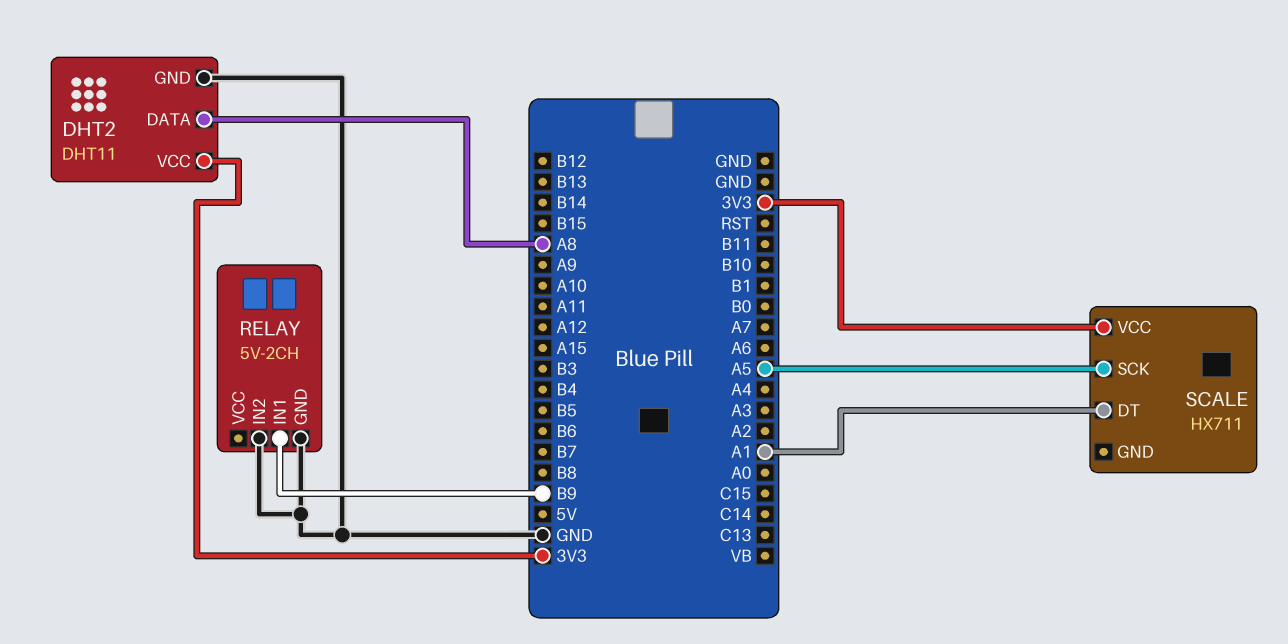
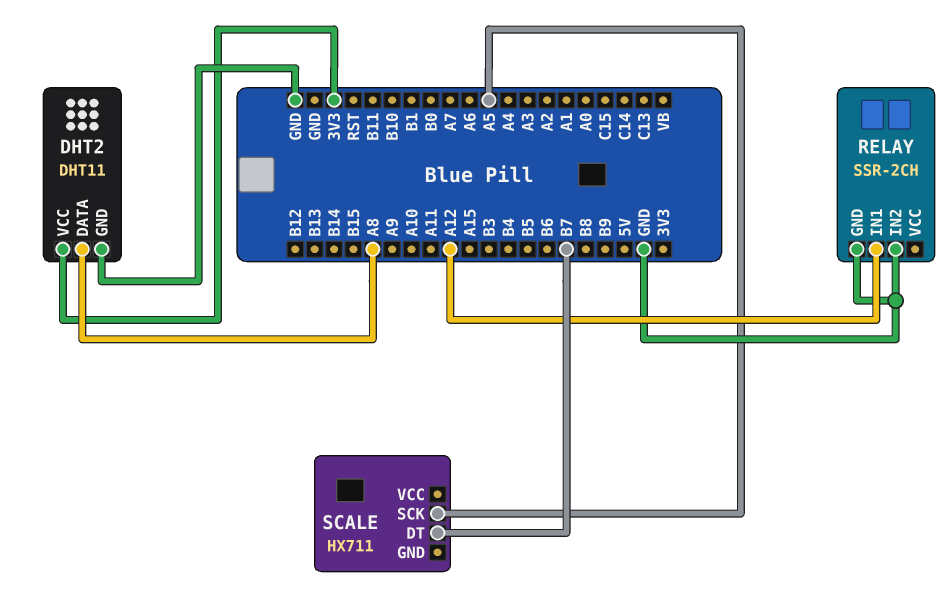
RELAY: 5V-2CH -> SSR-2CH
RELAY pin IN1: B9 -> A12
SCALE pin DT: A1 -> B7
SCALE pin VCC: 3V3 -> none

